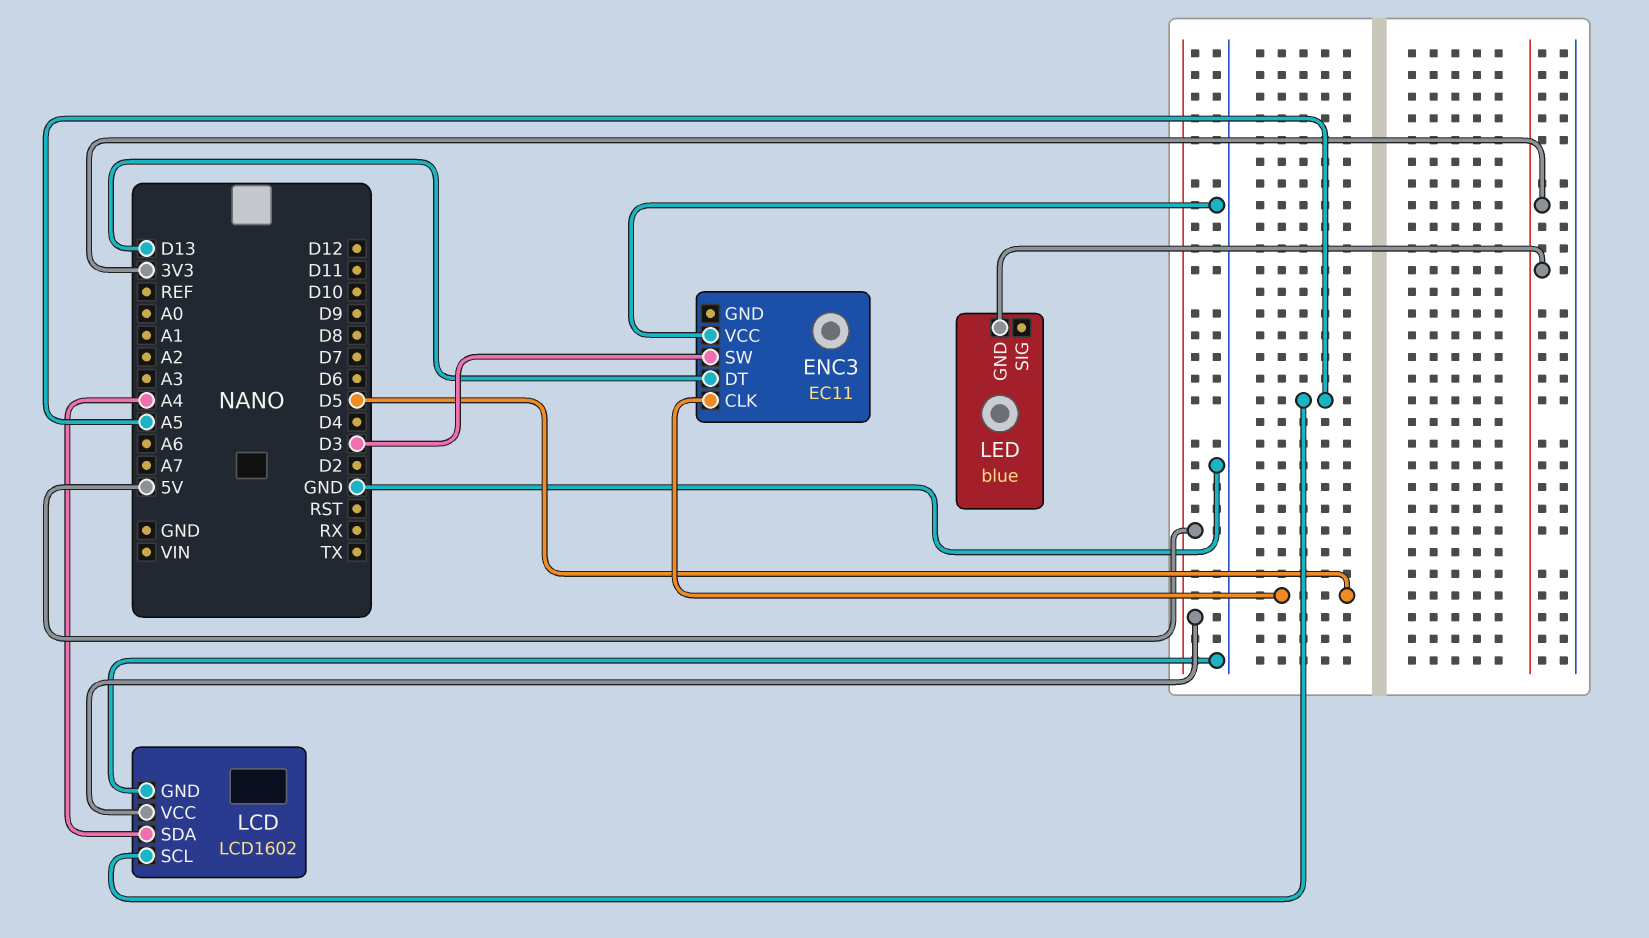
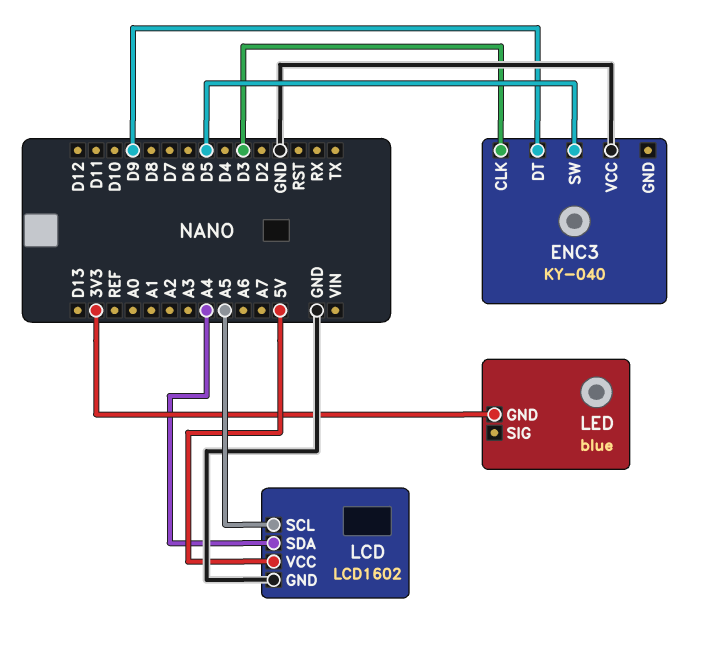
ENC3: EC11 -> KY-040
ENC3 pin CLK: D5 -> D3
ENC3 pin DT: D13 -> D9
ENC3 pin SW: D3 -> D5

